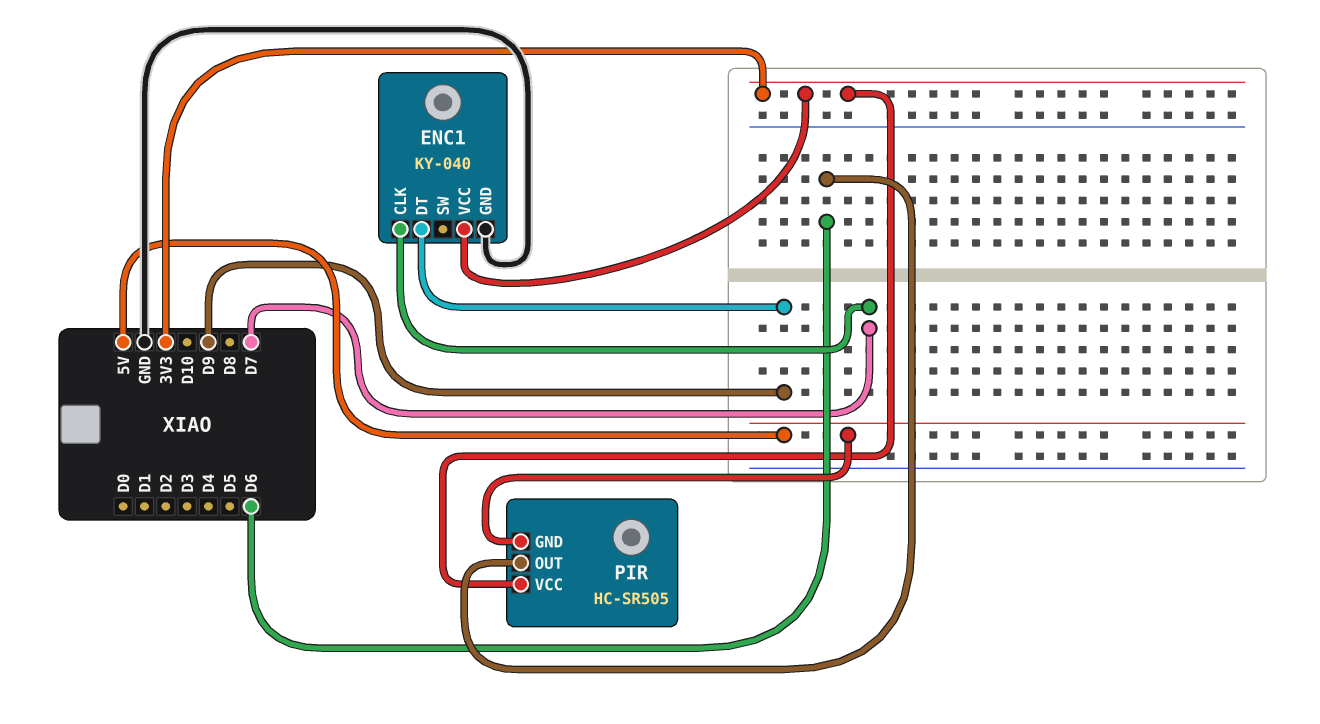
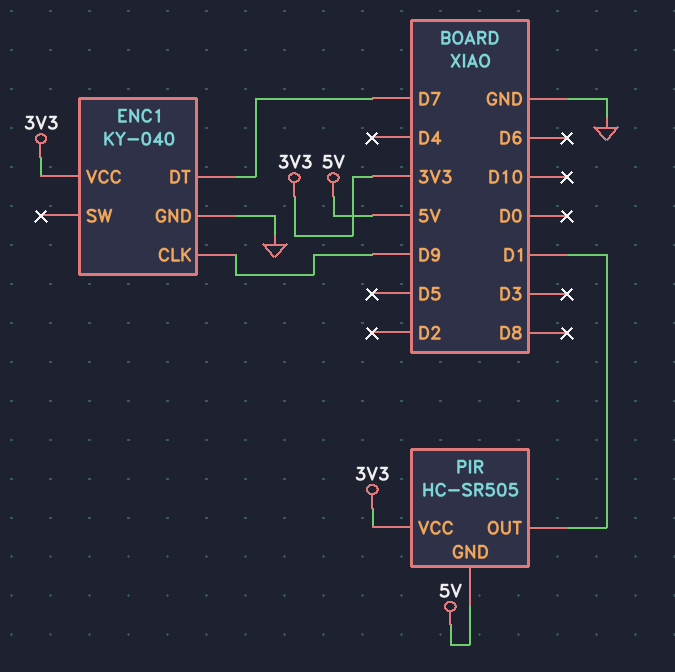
ENC1 pin CLK: D7 -> D9
ENC1 pin DT: D9 -> D7
PIR pin OUT: D6 -> D1

